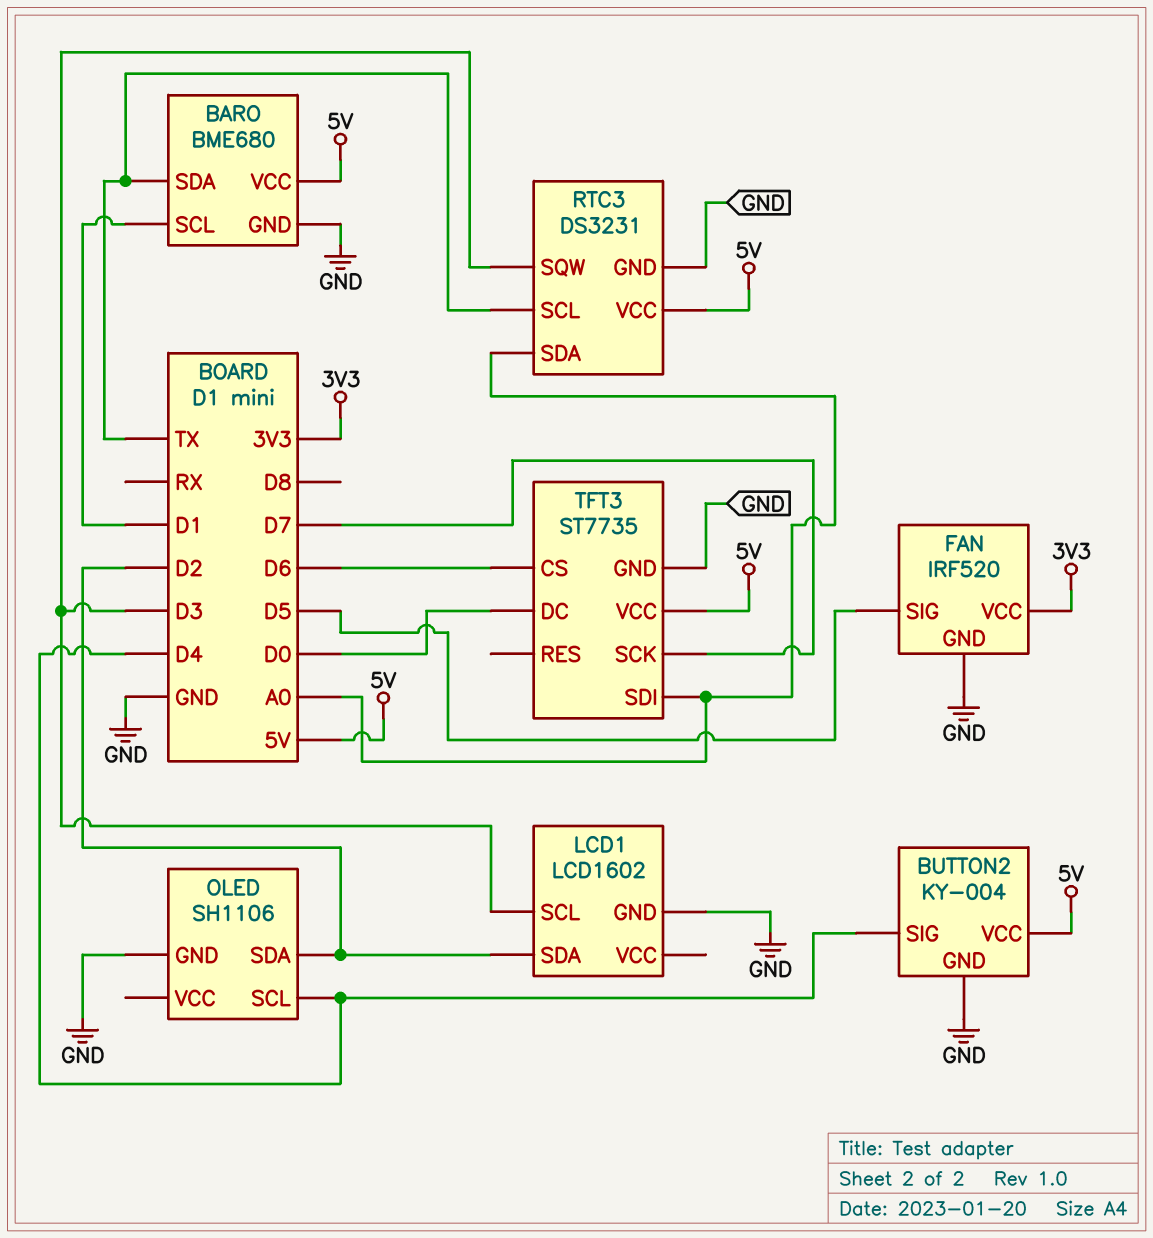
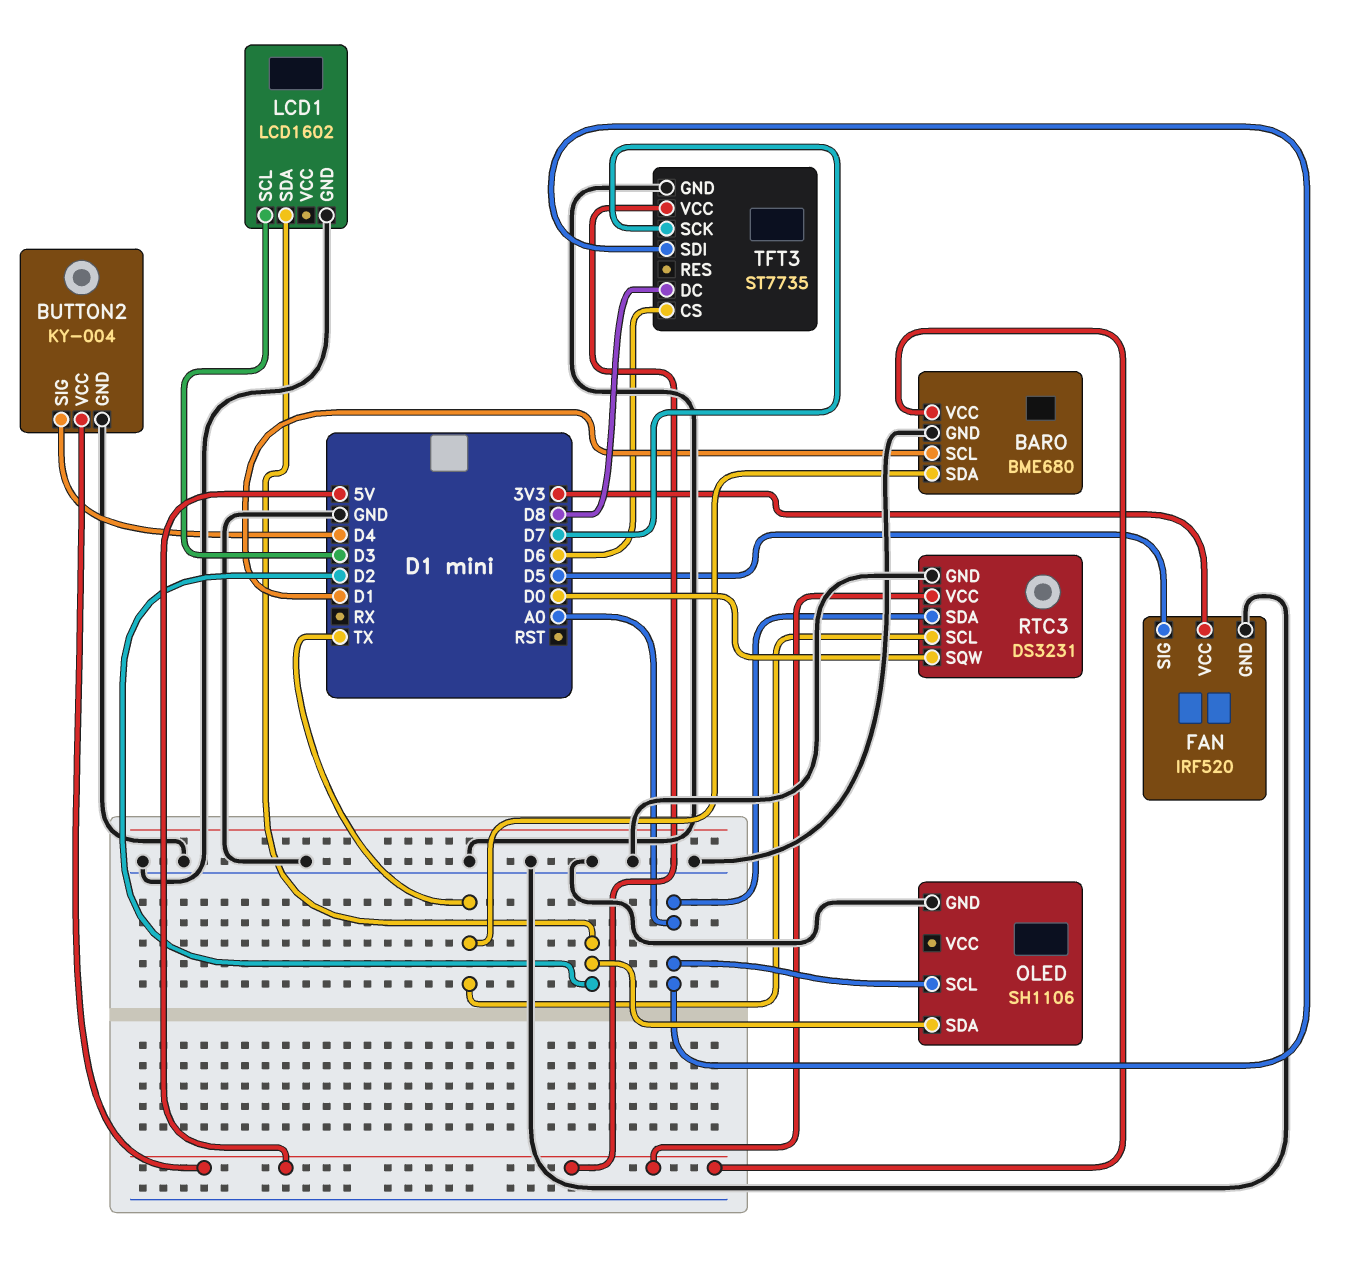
OLED pin SCL: D4 -> A0
RTC3 pin SQW: D3 -> D0
TFT3 pin DC: D0 -> D8

